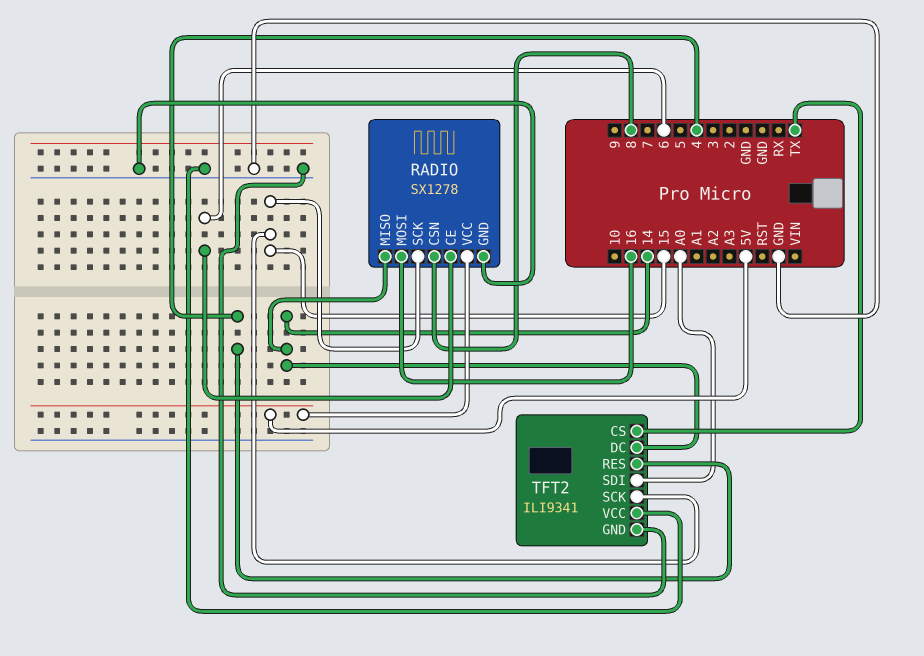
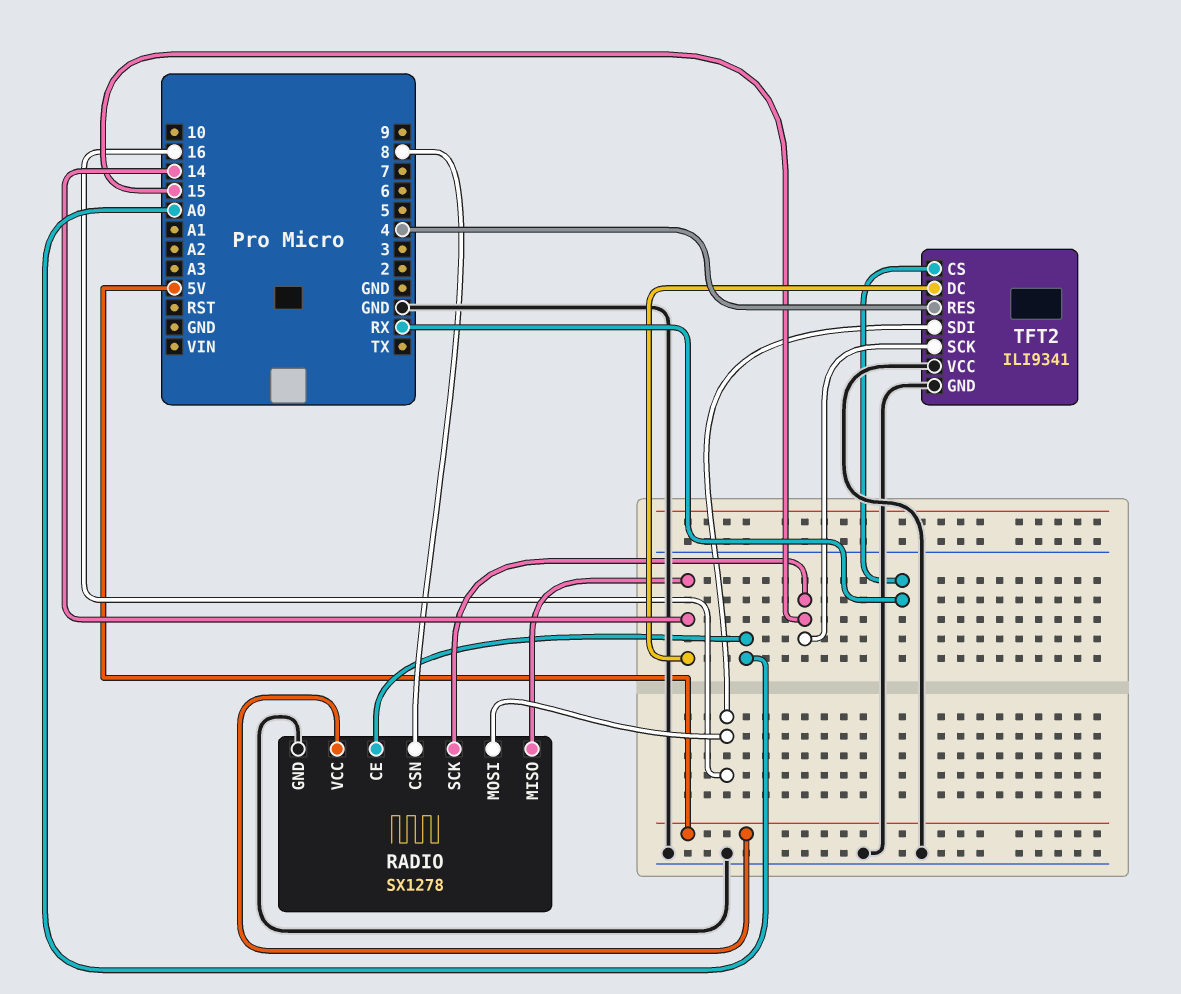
RADIO pin CE: 6 -> A0
TFT2 pin CS: TX -> RX
TFT2 pin SDI: A0 -> 16

